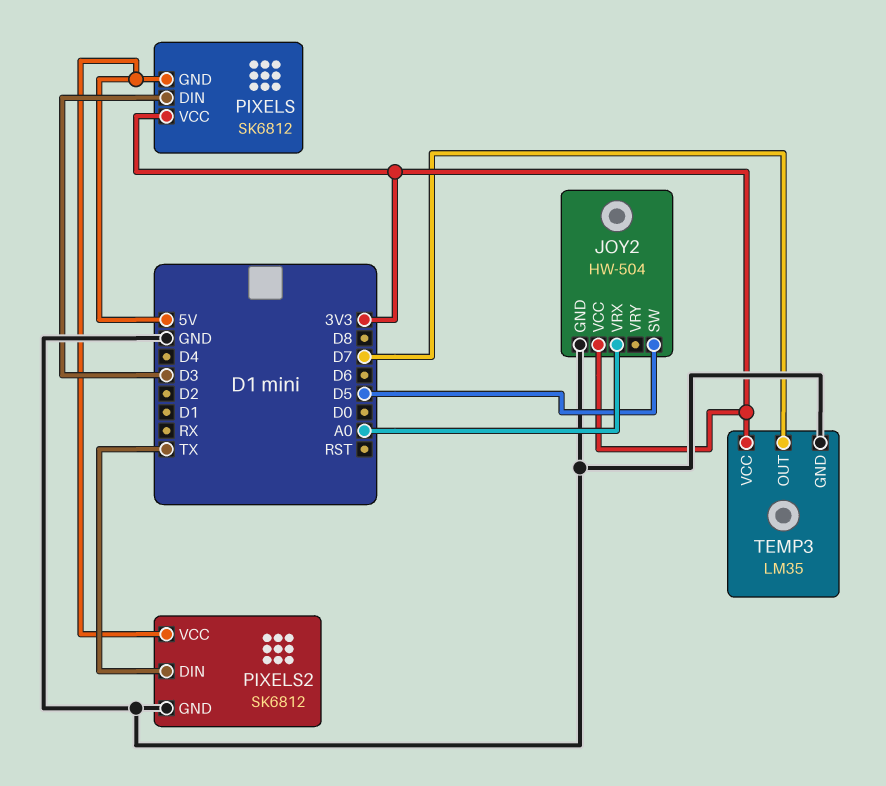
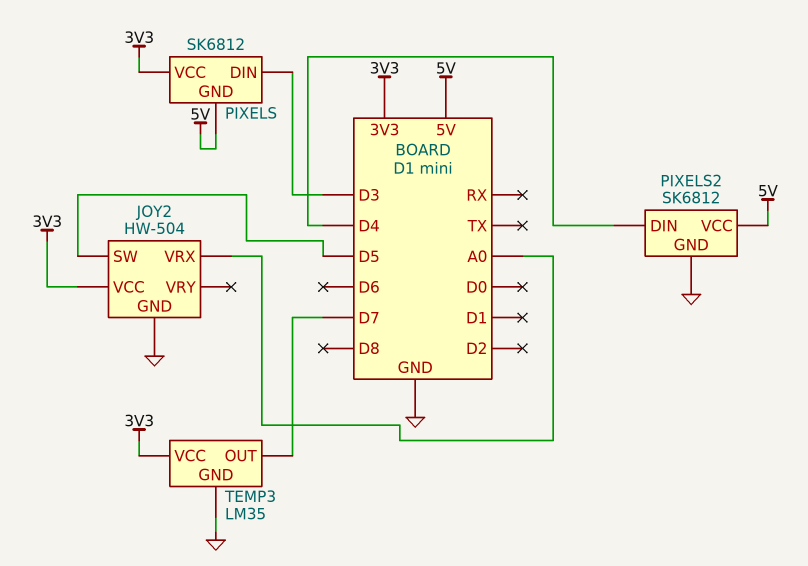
PIXELS2 pin DIN: TX -> D4

